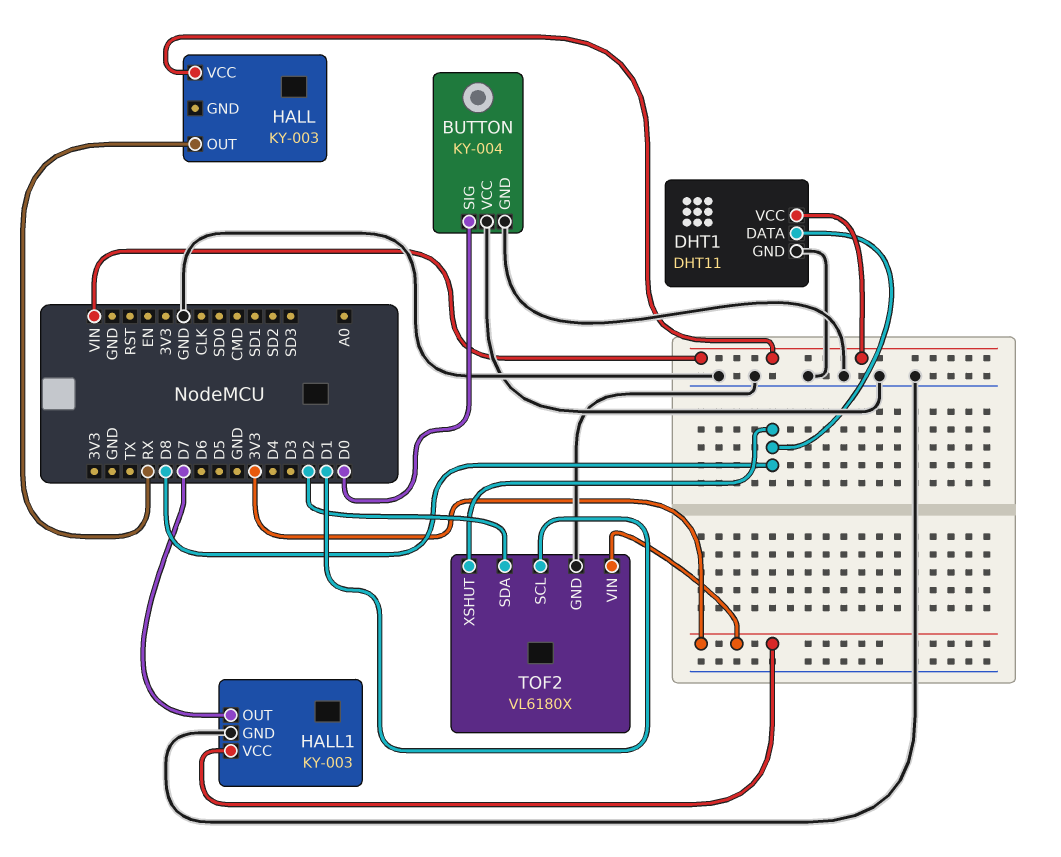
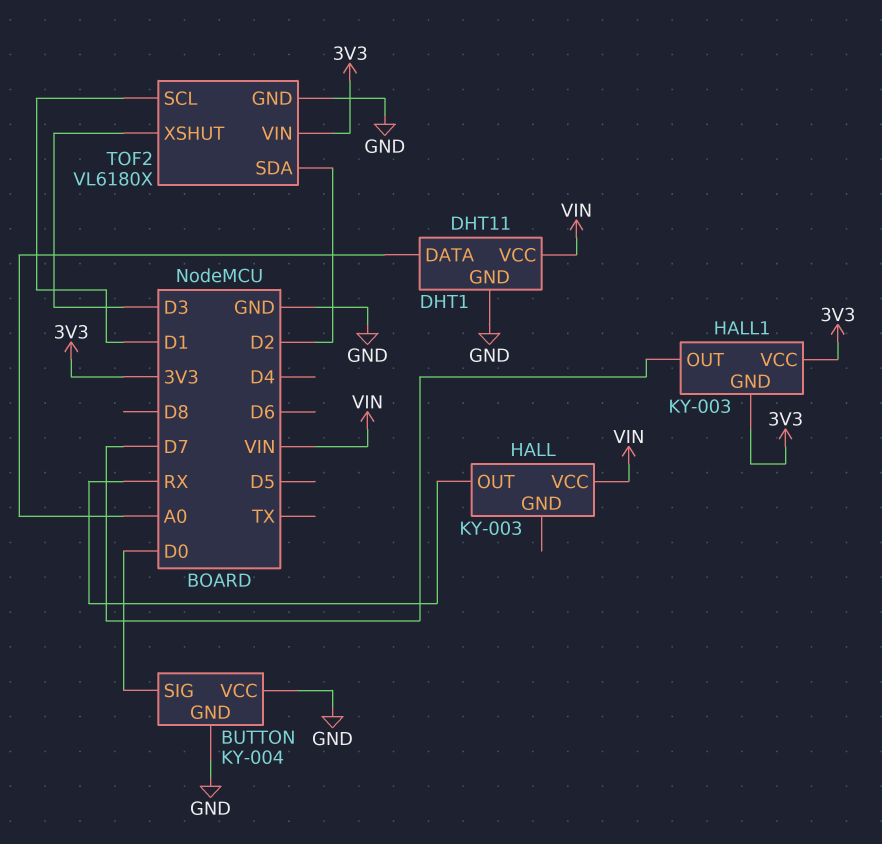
DHT1 pin DATA: D8 -> A0
HALL1 pin GND: GND -> 3V3
TOF2 pin XSHUT: D8 -> D3

